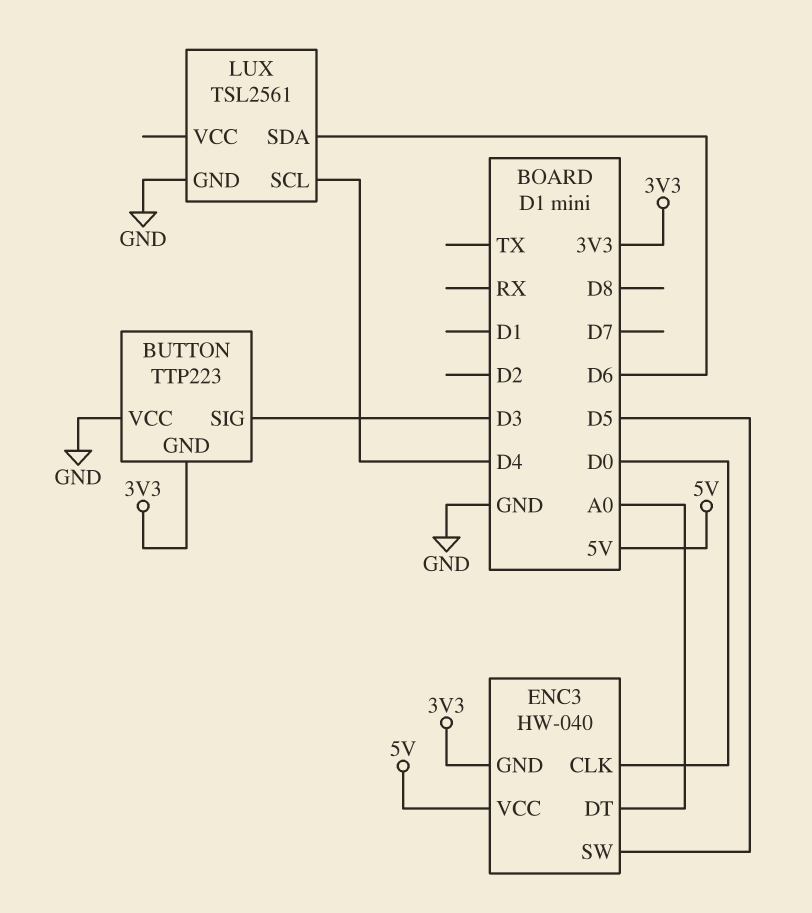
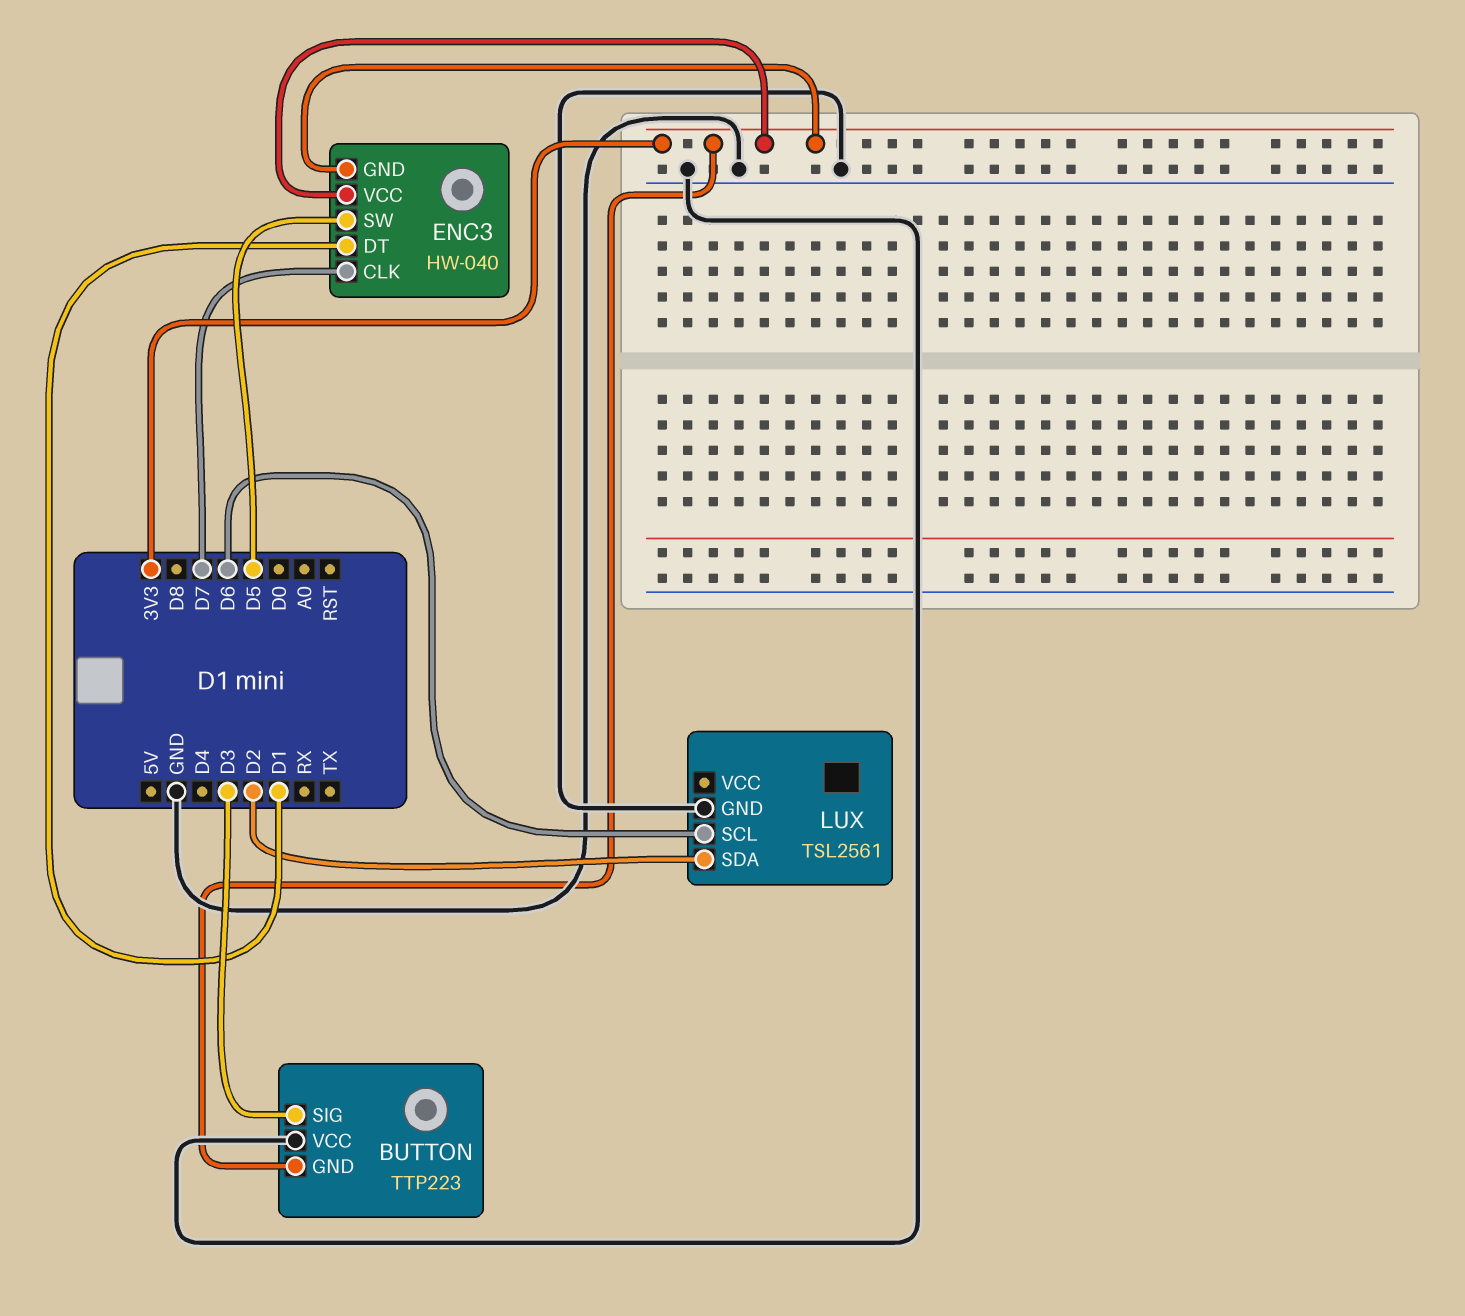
ENC3 pin CLK: D0 -> D7
ENC3 pin DT: A0 -> D1
ENC3 pin VCC: 5V -> 3V3
LUX pin SCL: D4 -> D6
LUX pin SDA: D6 -> D2

